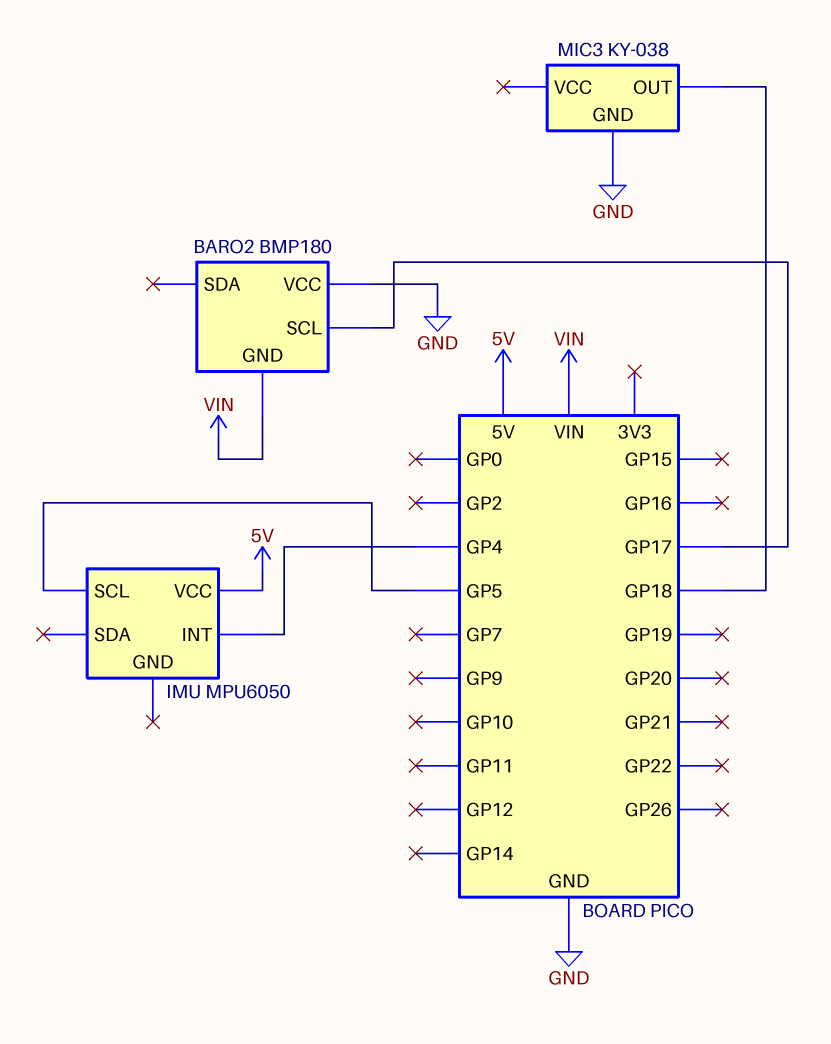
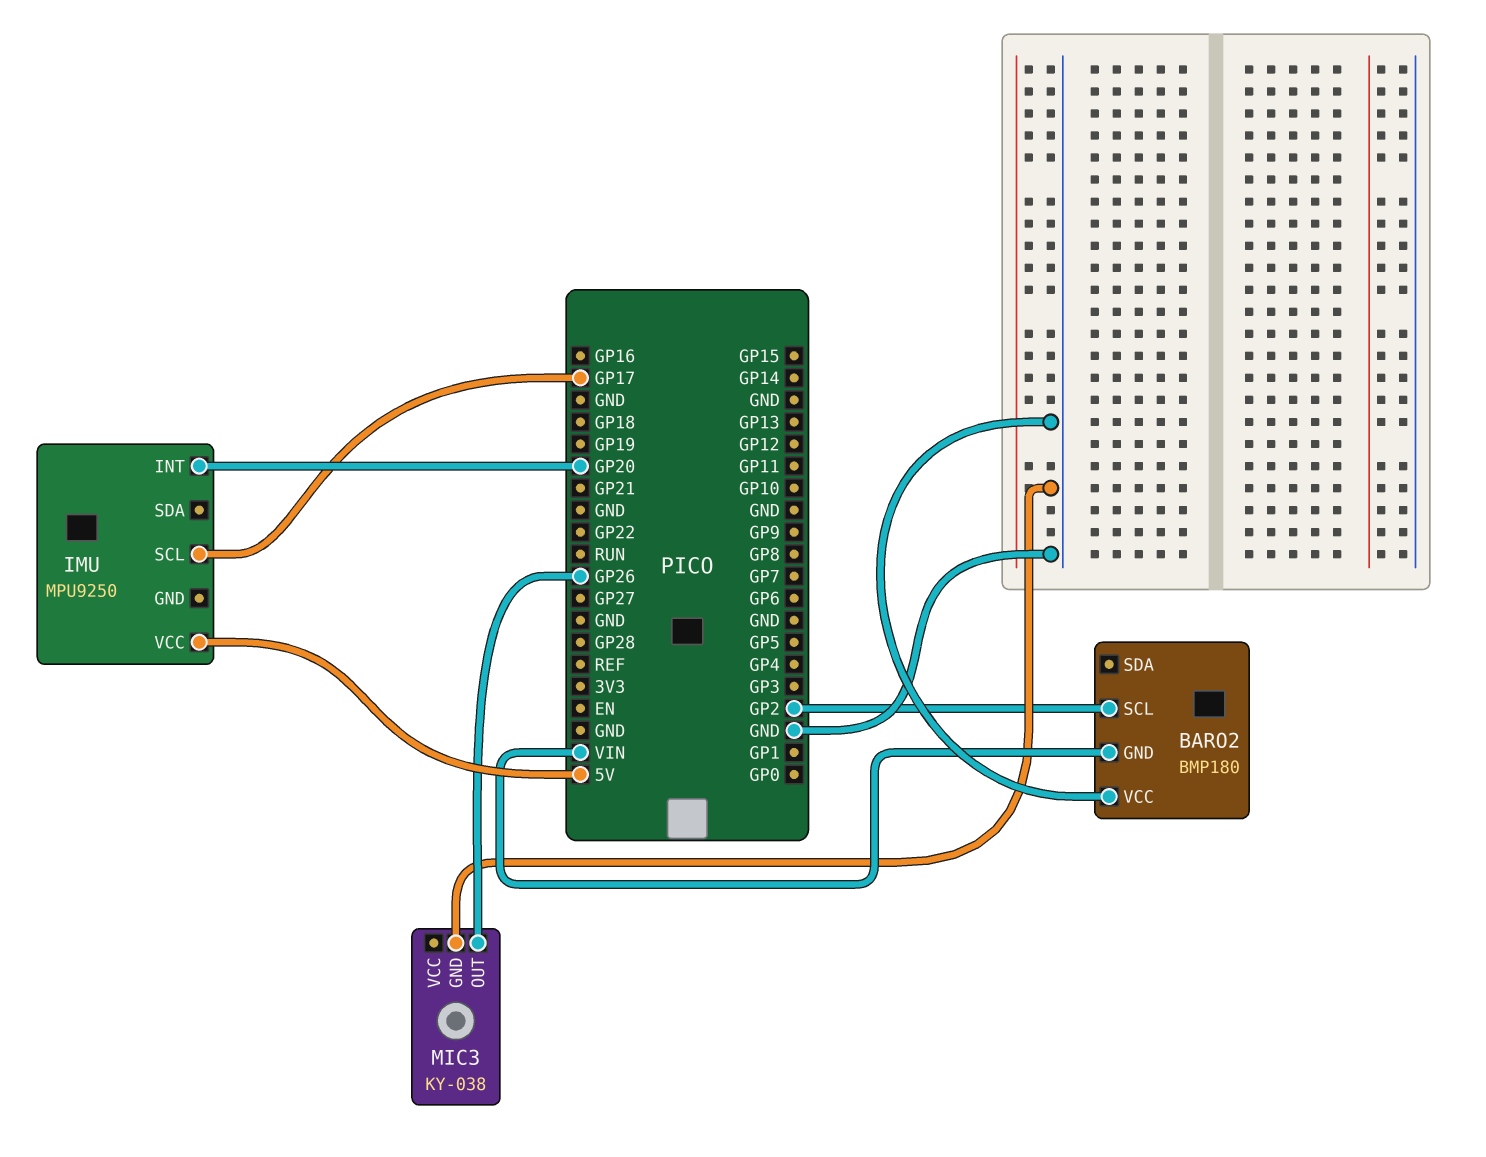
BARO2 pin SCL: GP17 -> GP2
IMU: MPU6050 -> MPU9250
IMU pin INT: GP4 -> GP20
IMU pin SCL: GP5 -> GP17
MIC3 pin OUT: GP18 -> GP26

